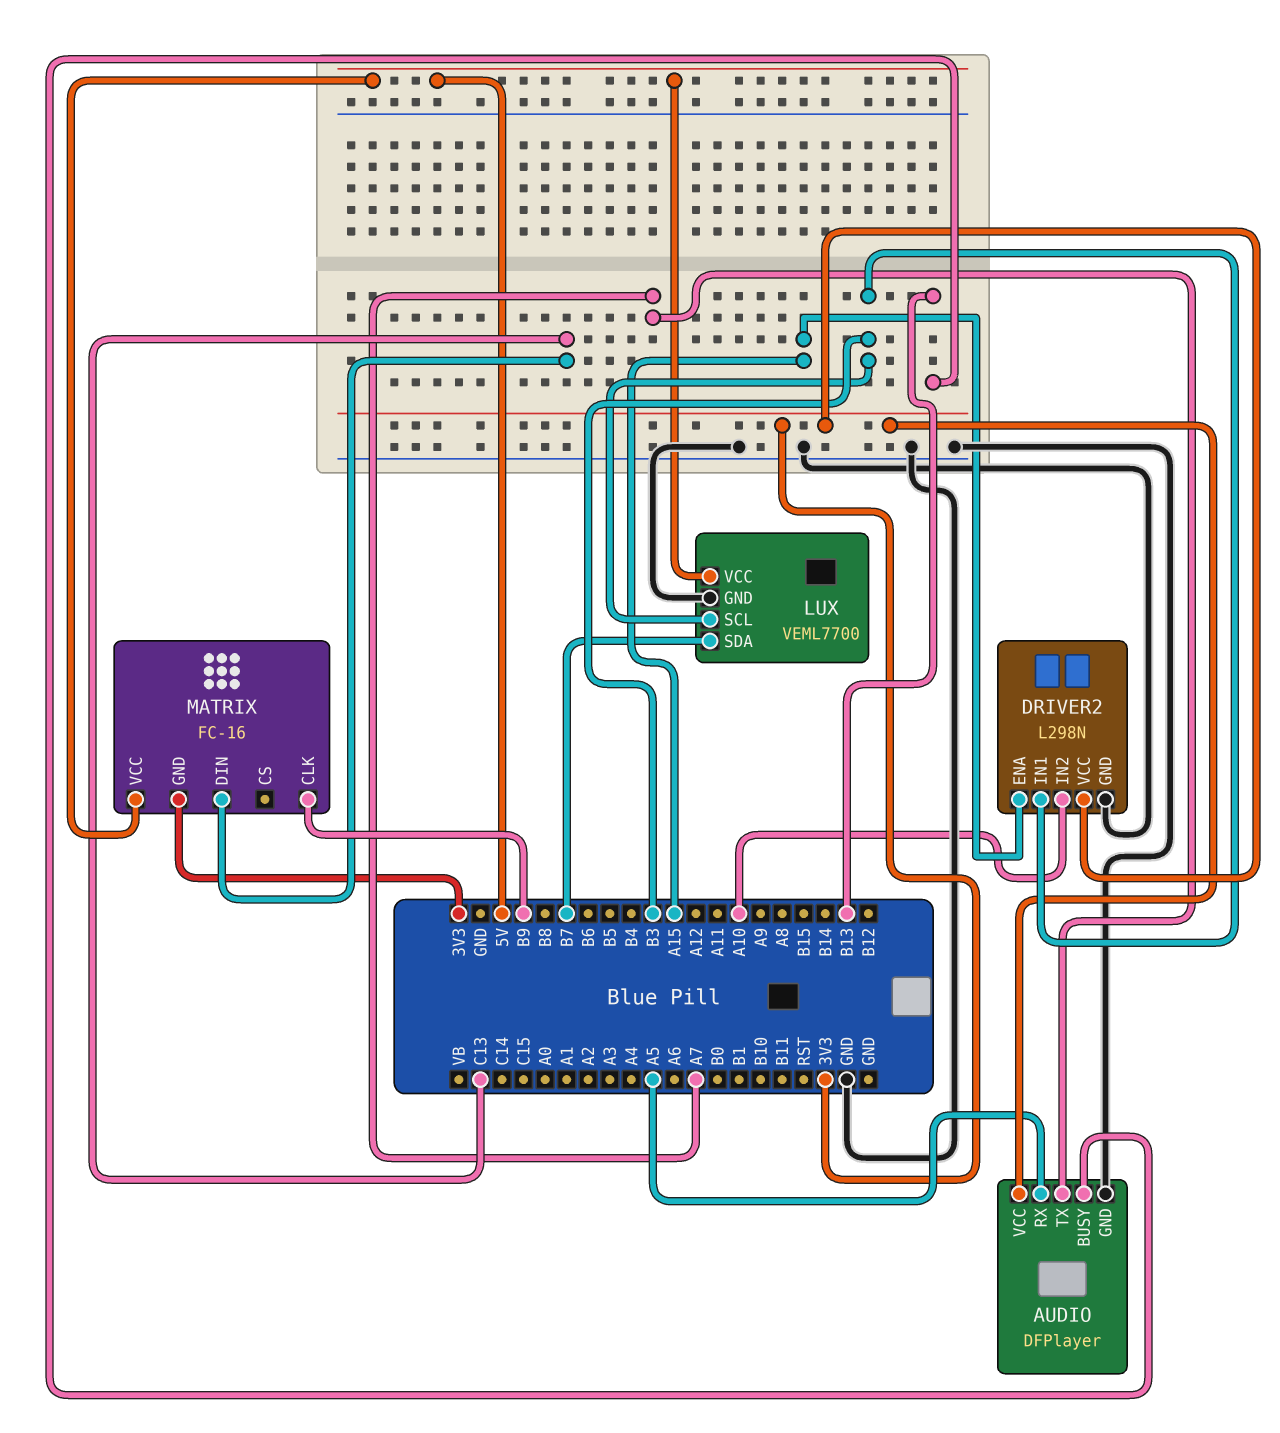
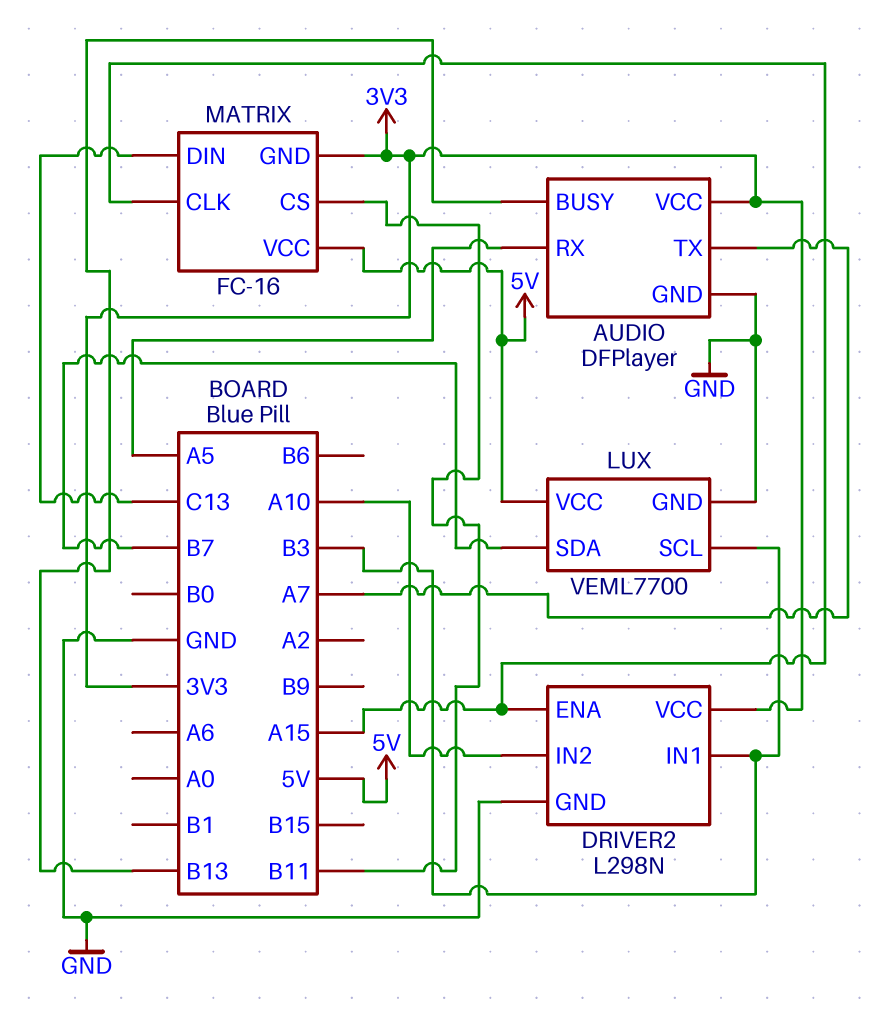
MATRIX pin CLK: B9 -> A15
MATRIX pin CS: none -> B11

